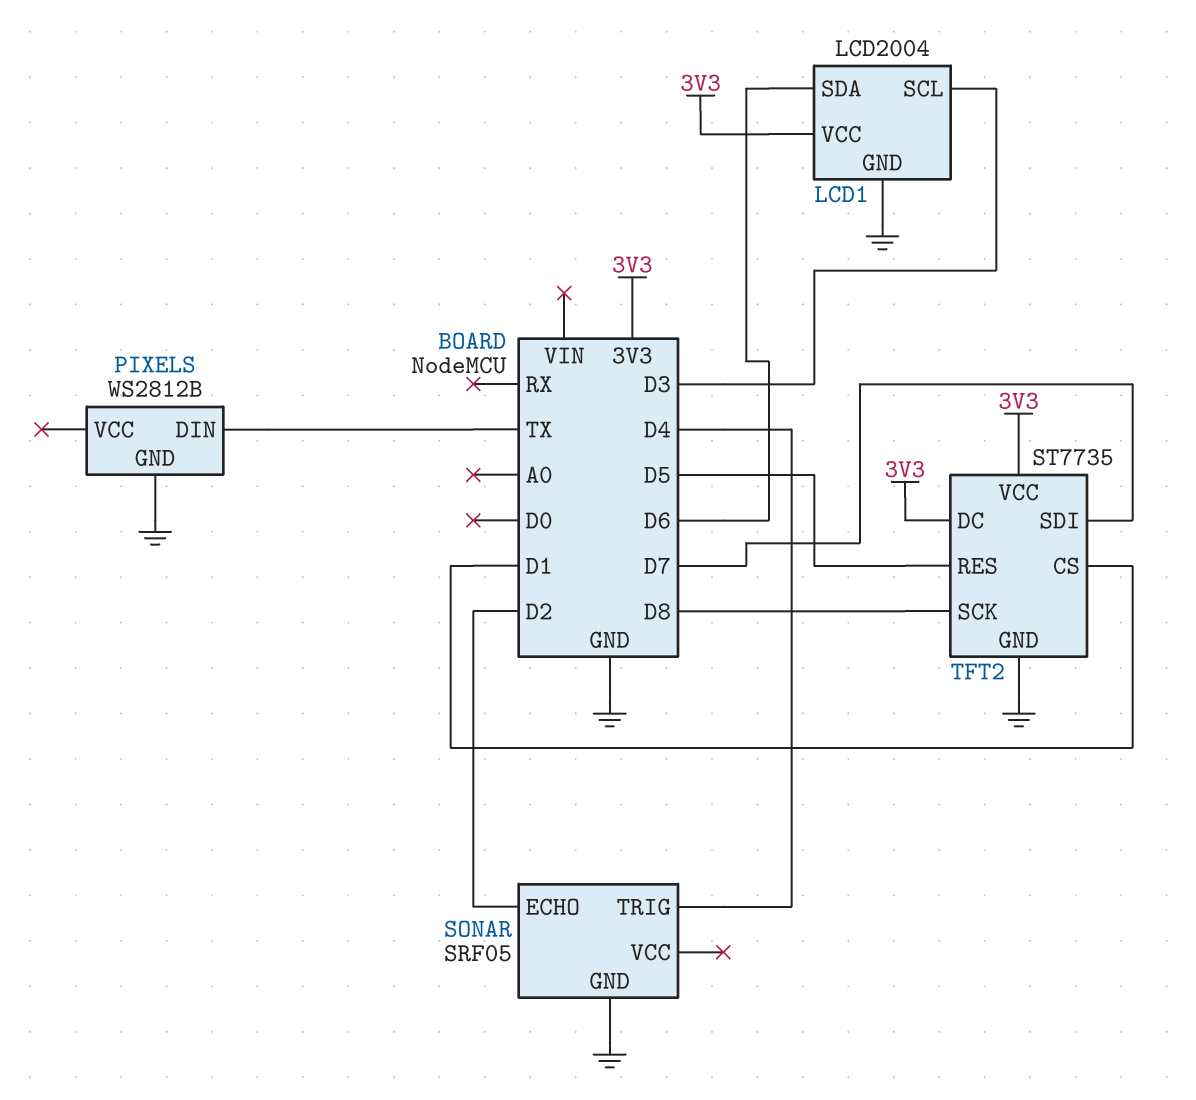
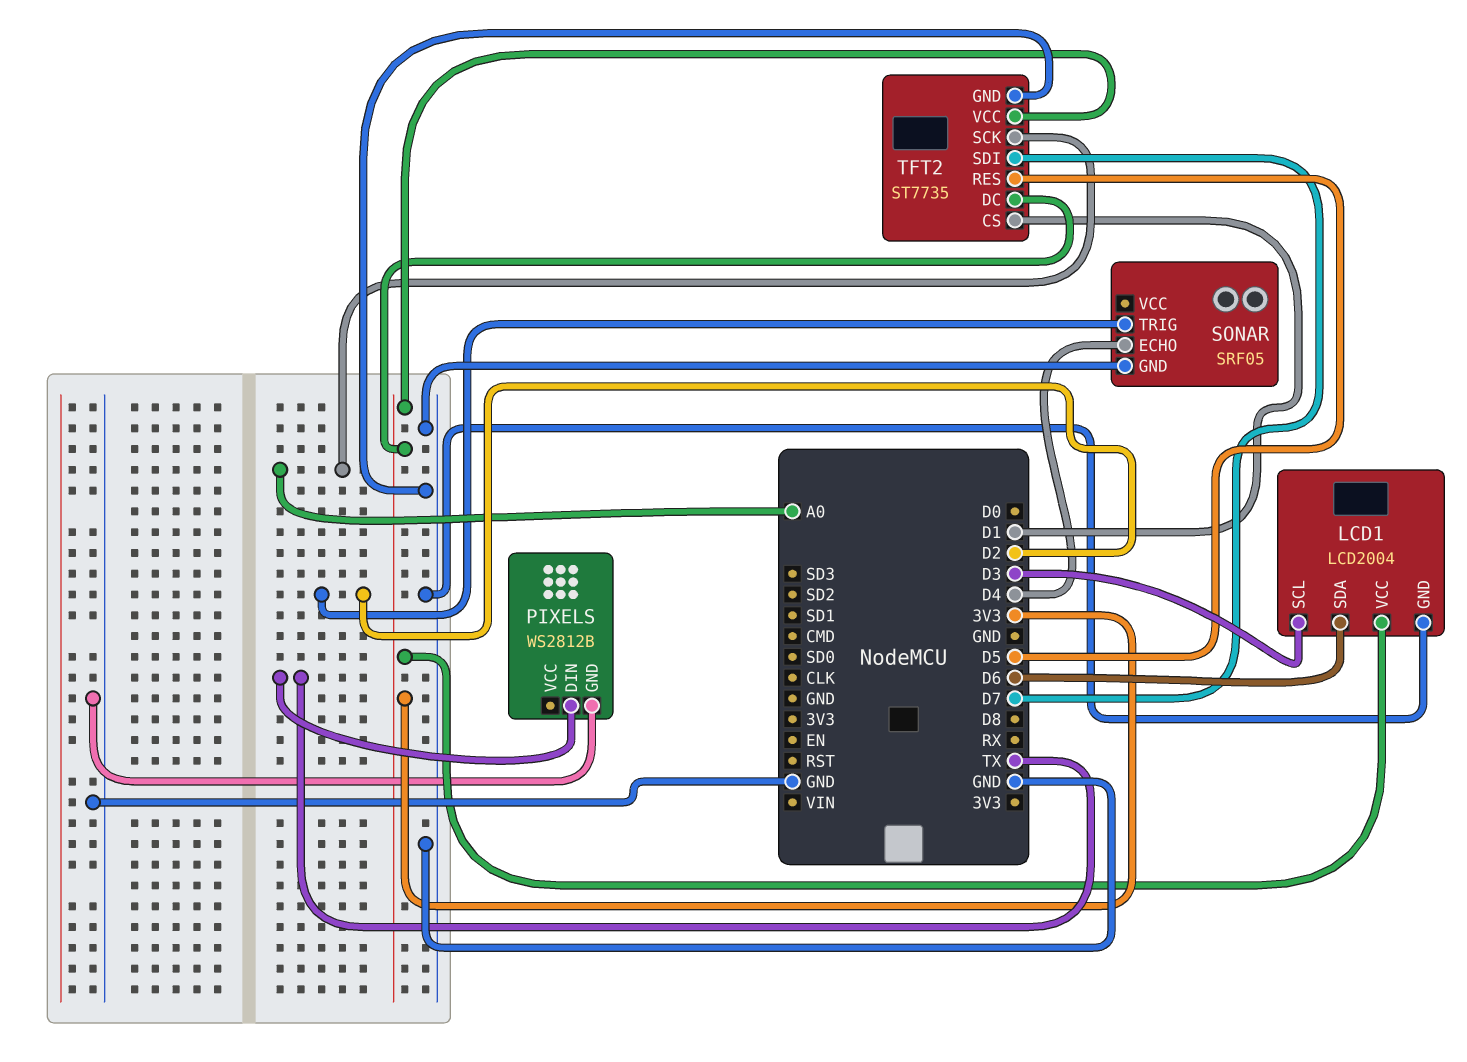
SONAR pin ECHO: D2 -> D4
SONAR pin TRIG: D4 -> D2
TFT2 pin SCK: D8 -> A0

